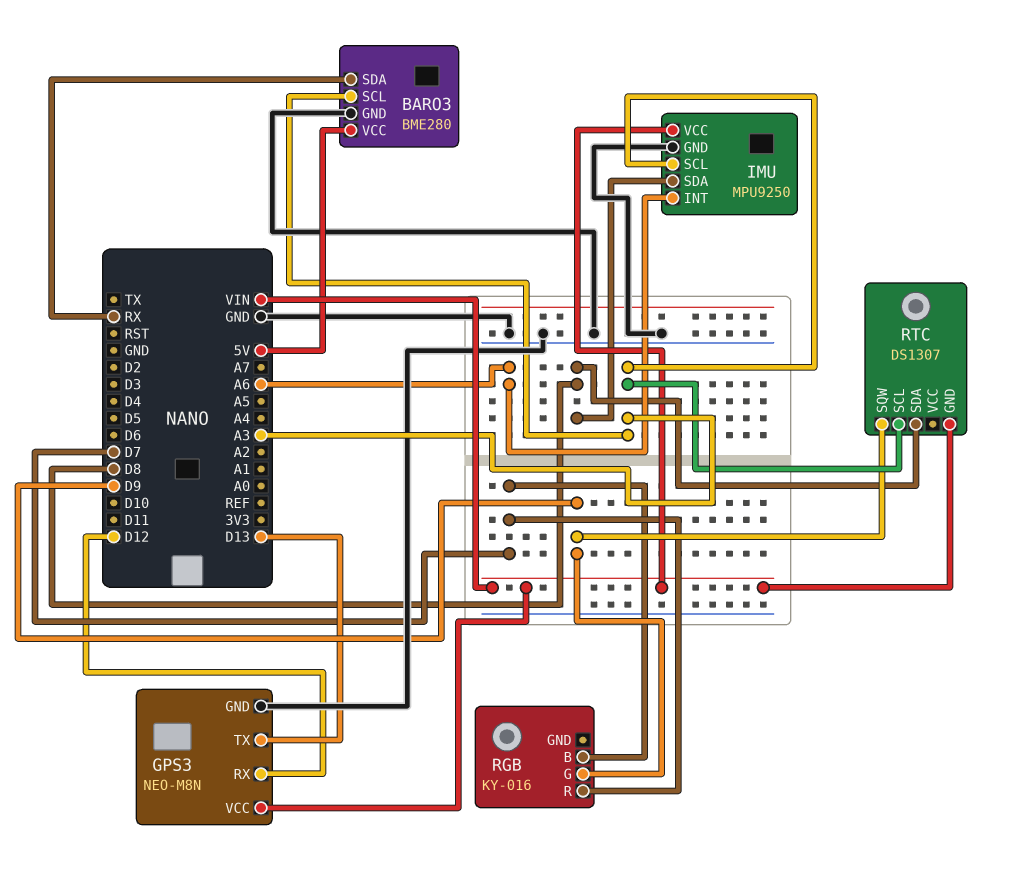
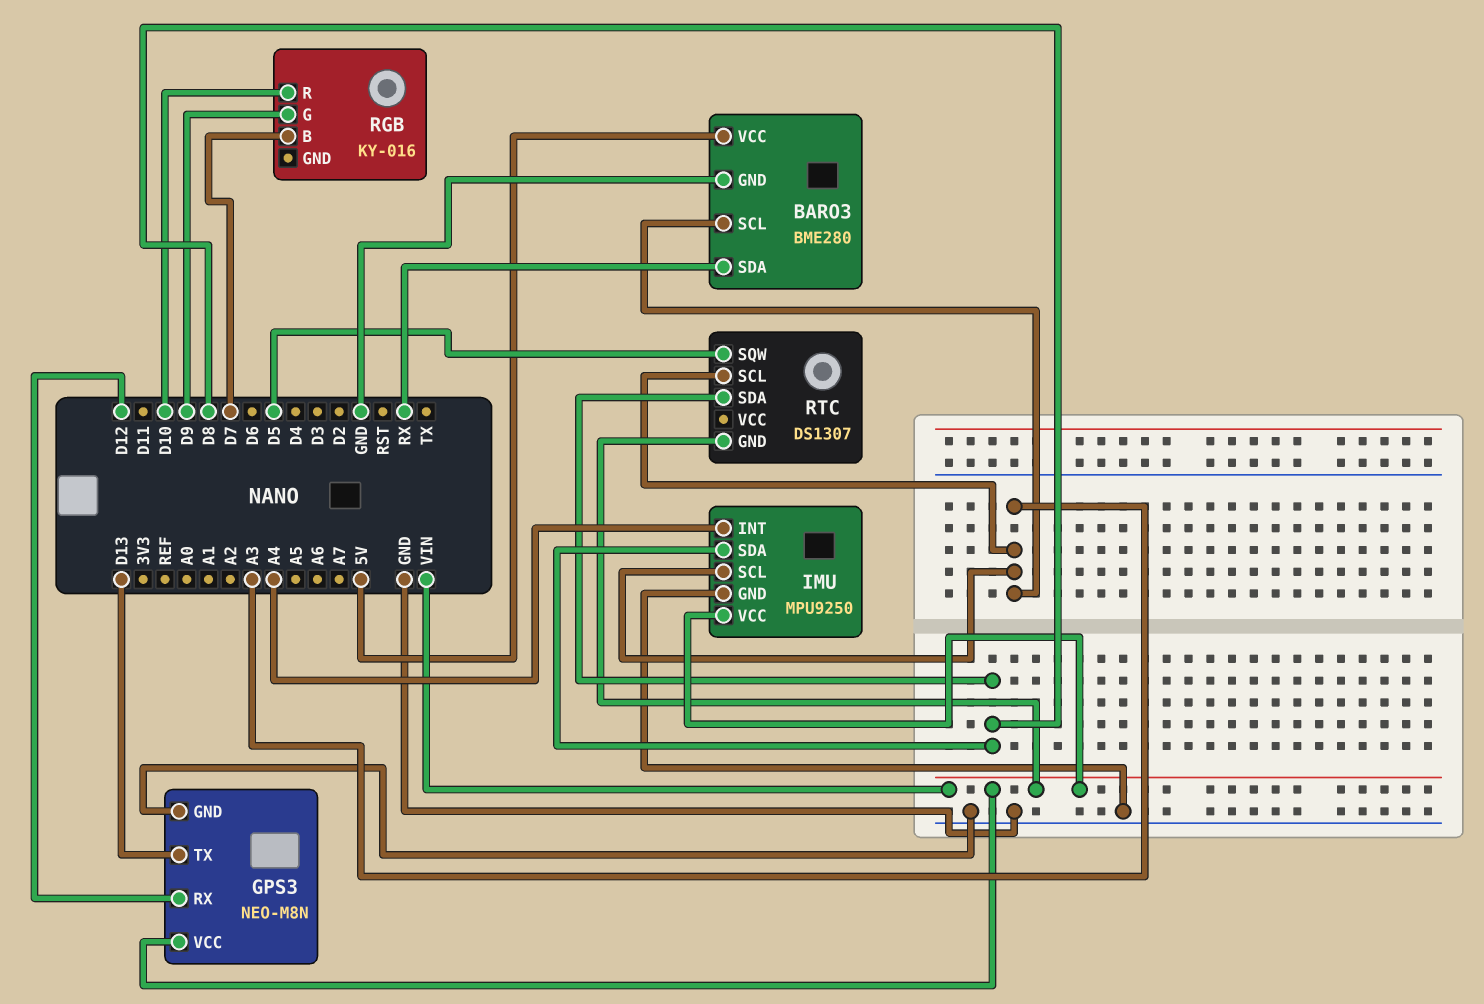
IMU pin INT: A6 -> A4
RGB pin R: D7 -> D10
RTC pin SQW: D9 -> D5

